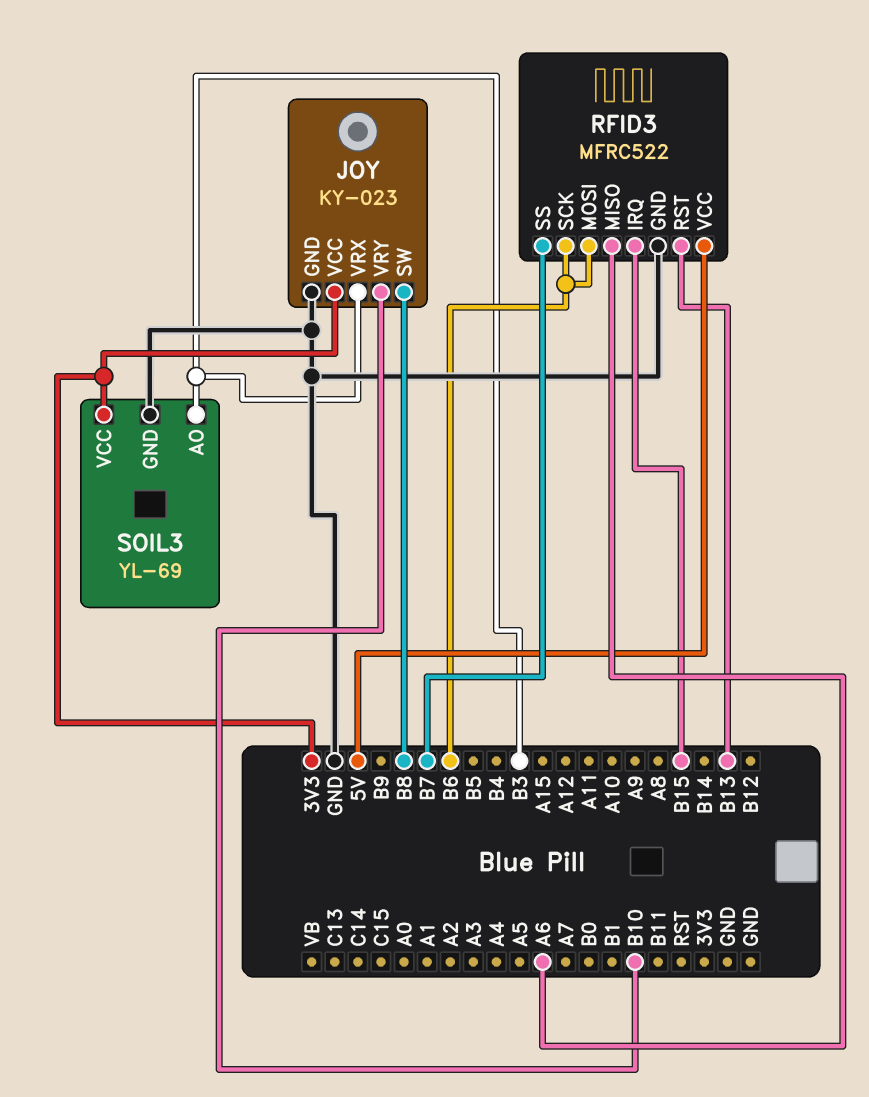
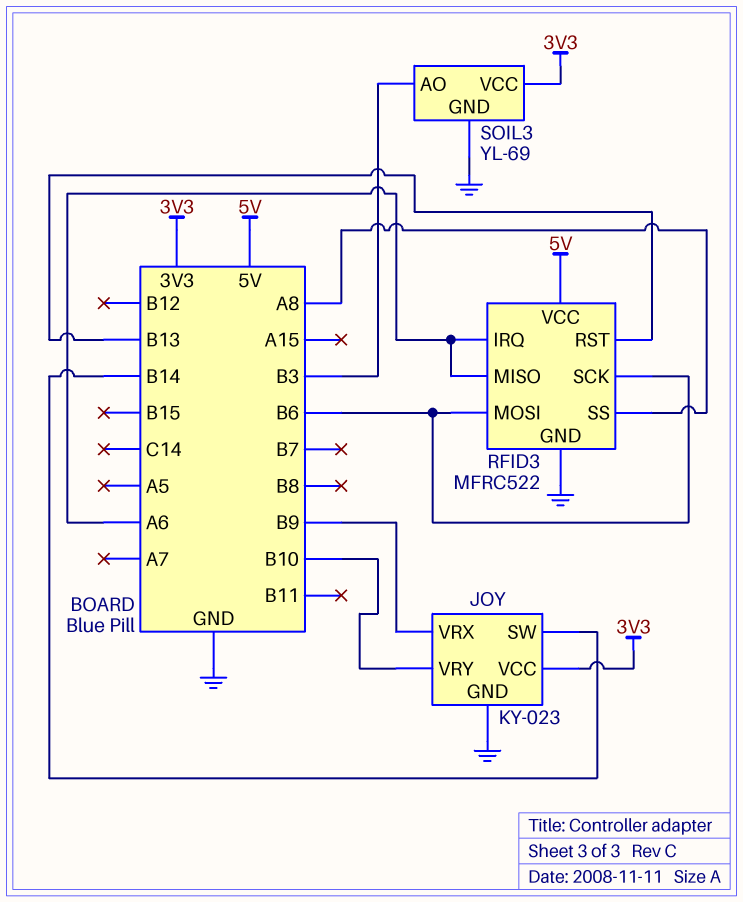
JOY pin SW: B8 -> B14
JOY pin VRX: B3 -> B9
RFID3 pin IRQ: B15 -> A6
RFID3 pin SS: B7 -> A8

